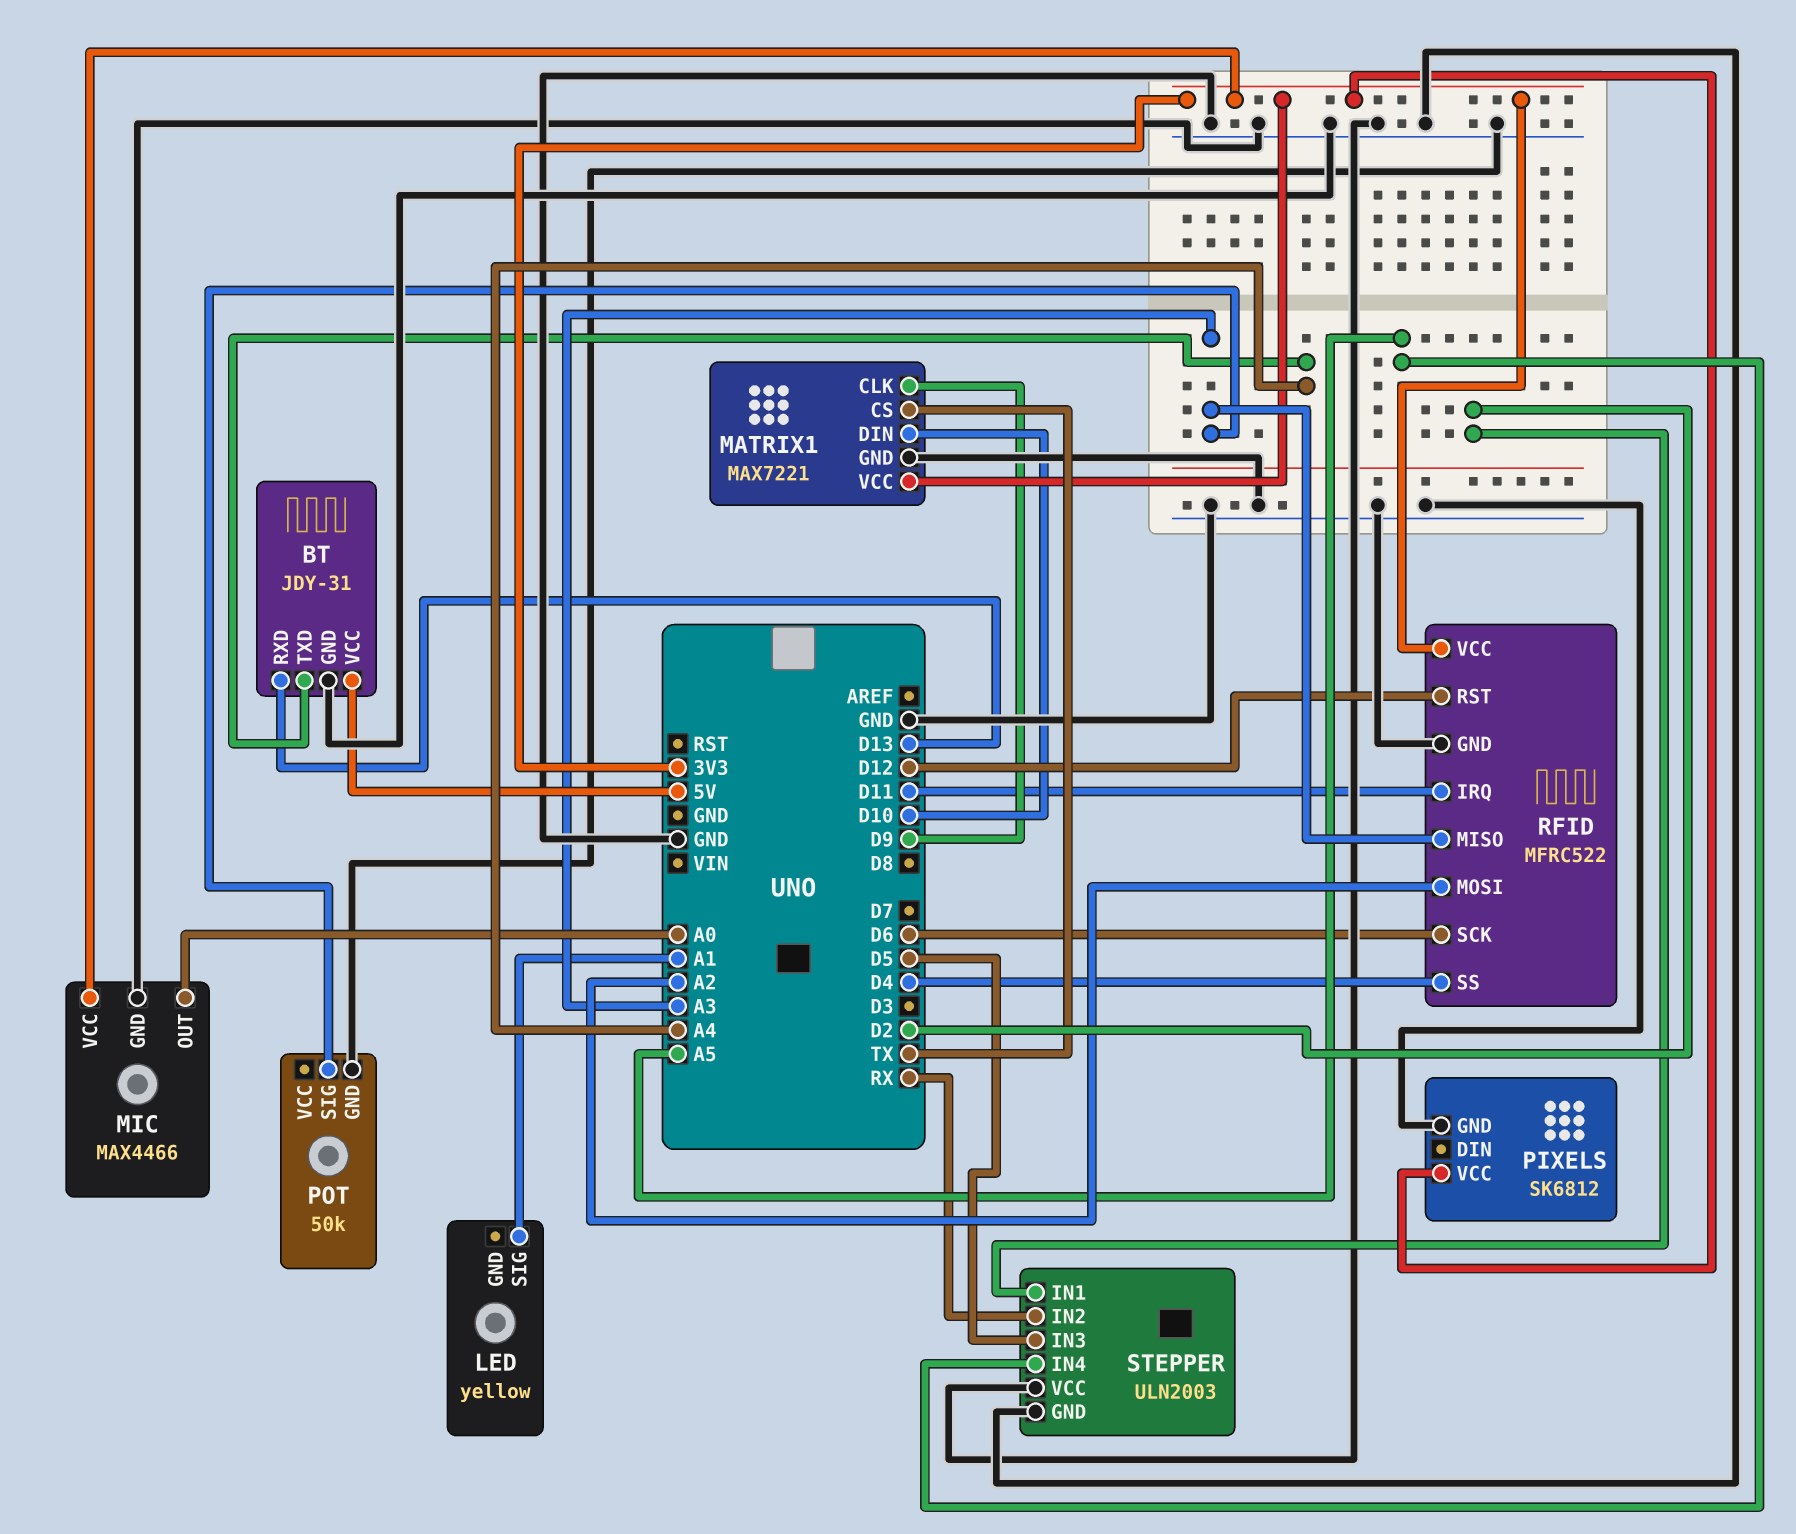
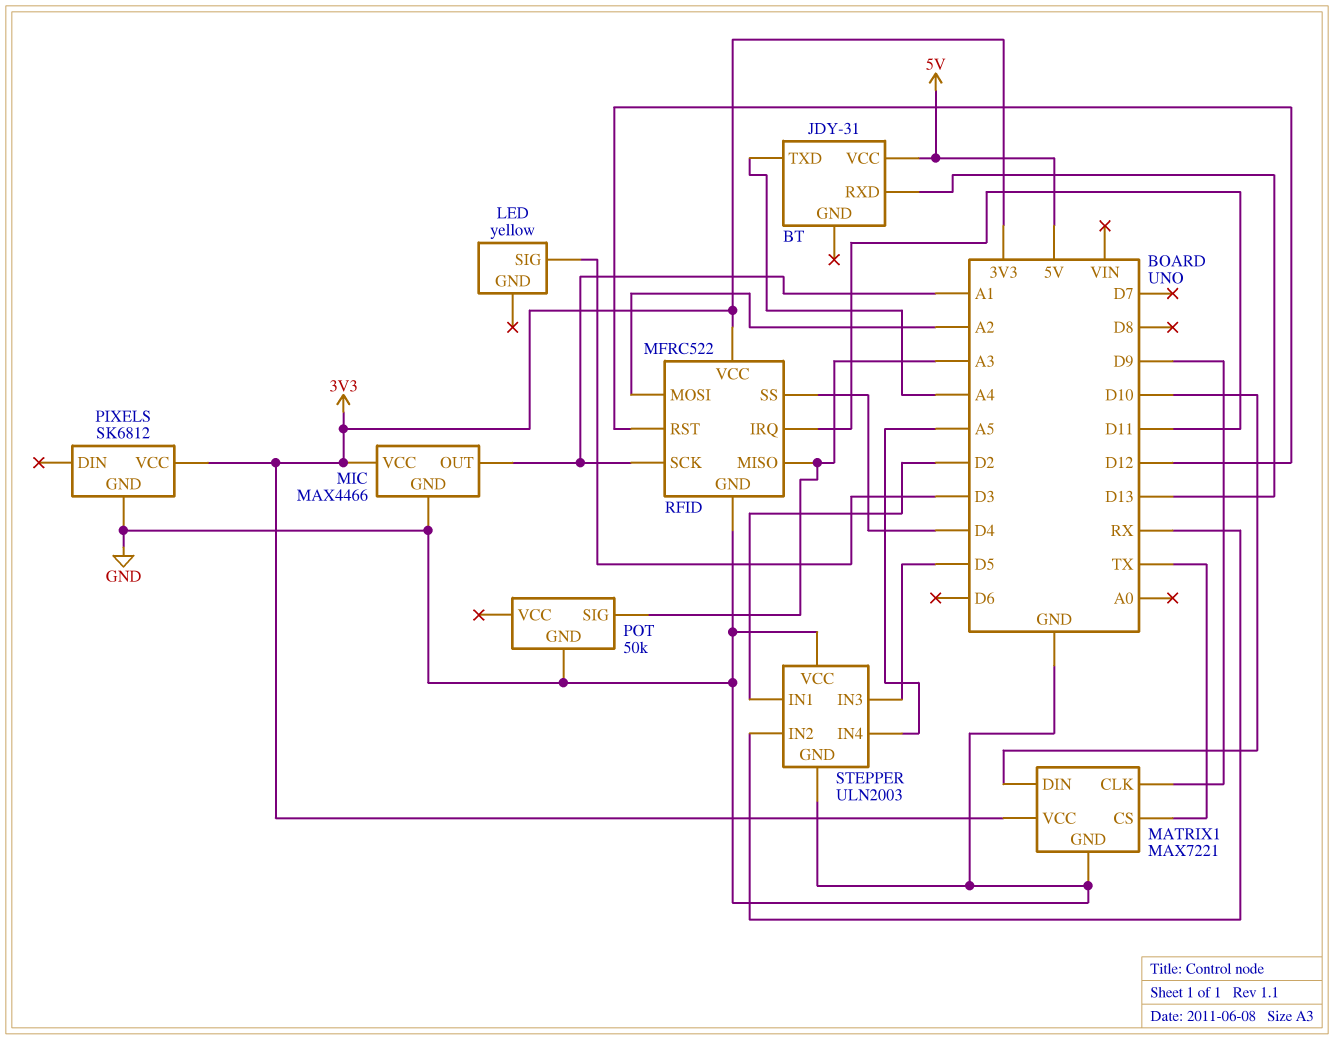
BT pin GND: GND -> none
LED pin SIG: A1 -> D3
MIC pin OUT: A0 -> A1
RFID pin SCK: D6 -> A1

